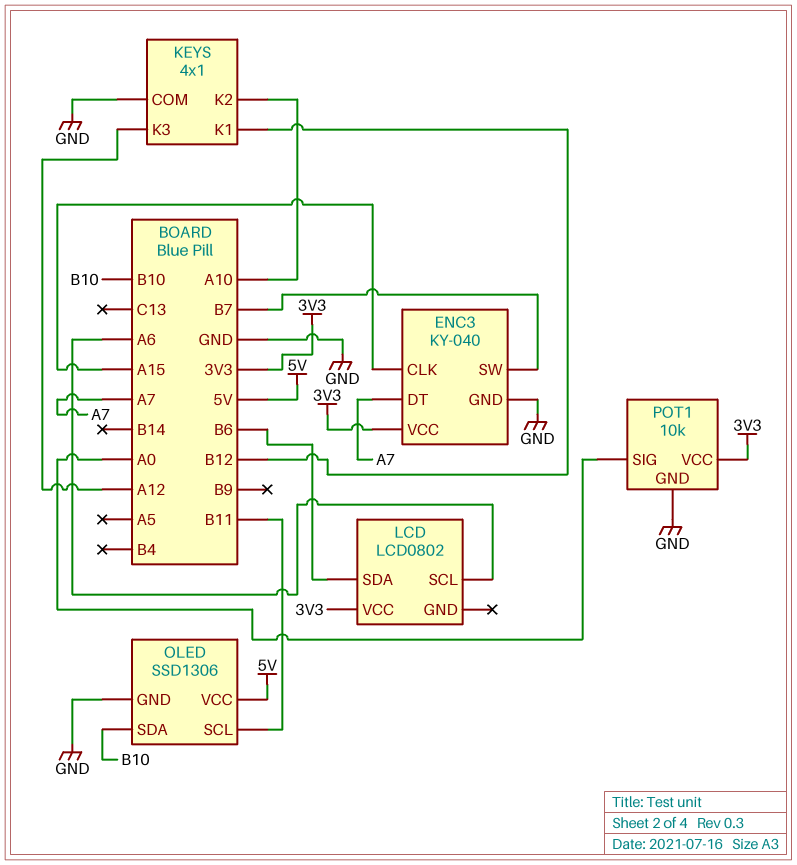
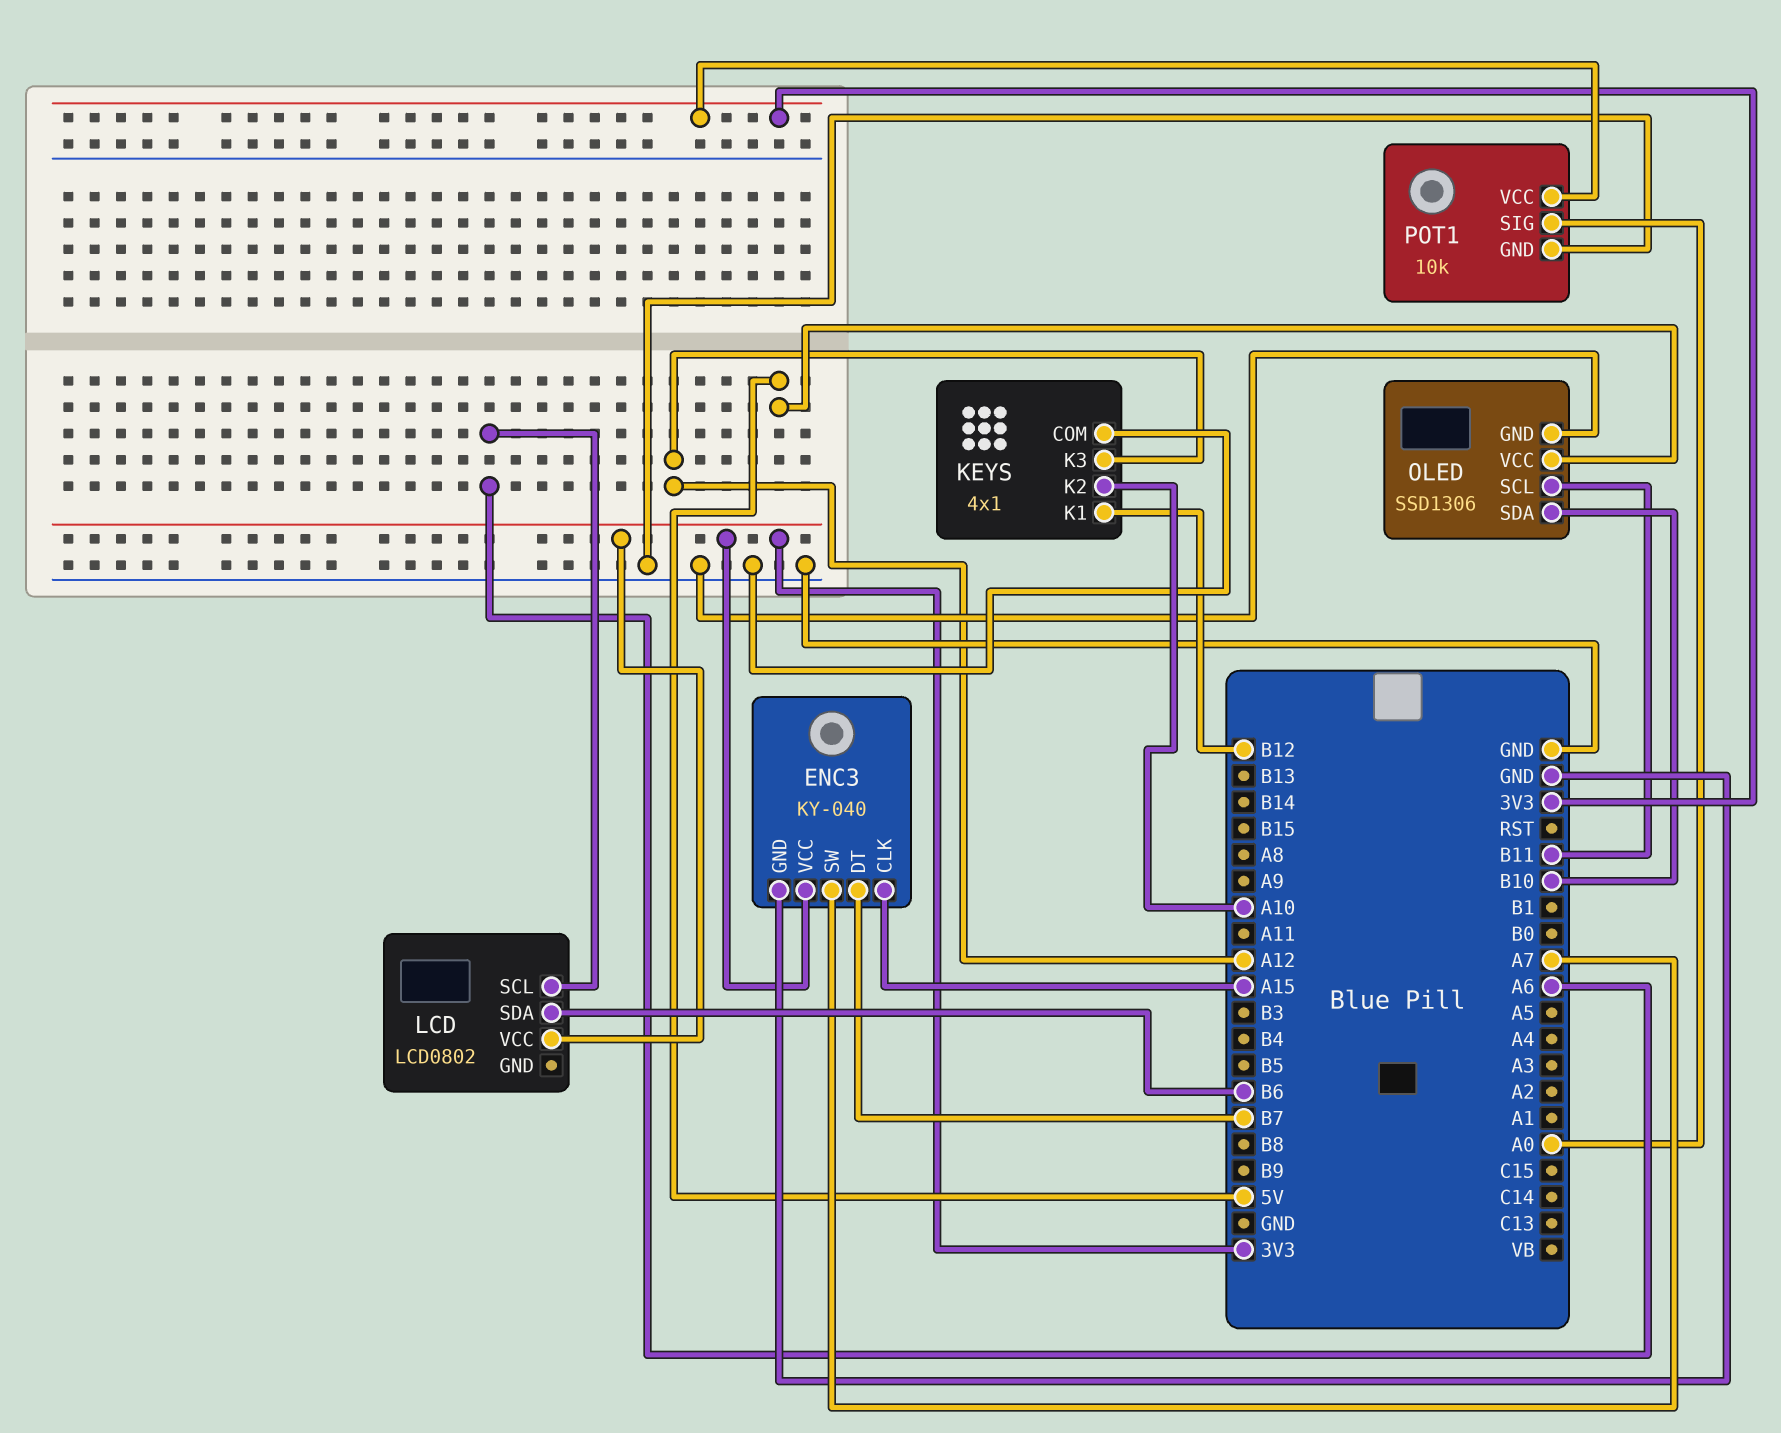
ENC3 pin DT: A7 -> B7
ENC3 pin SW: B7 -> A7

